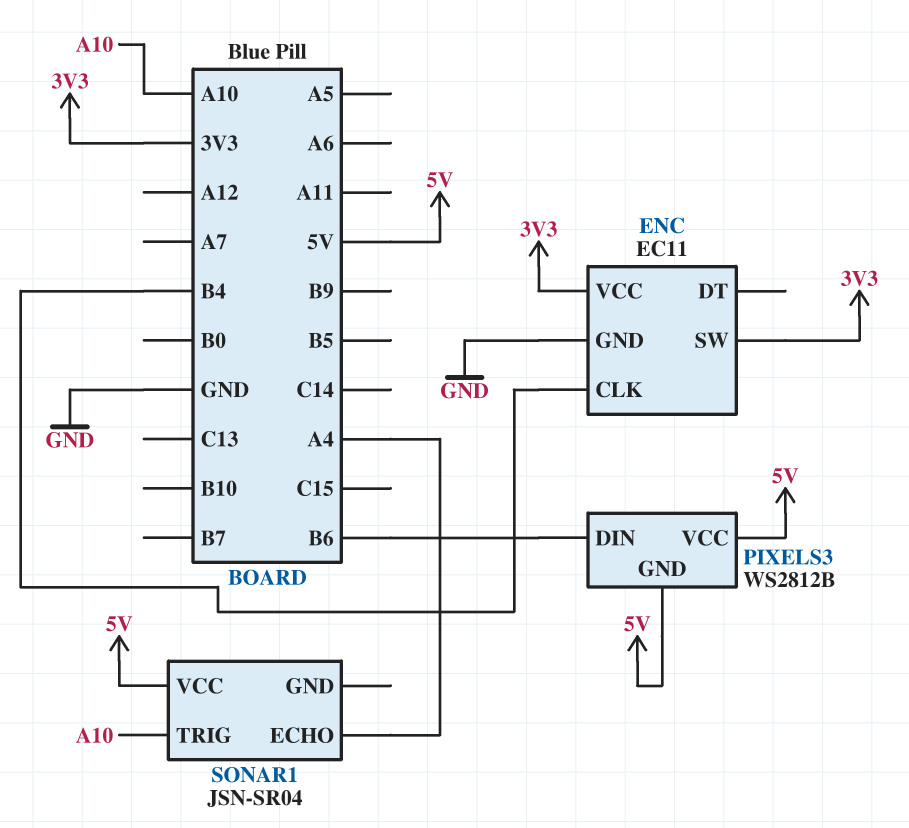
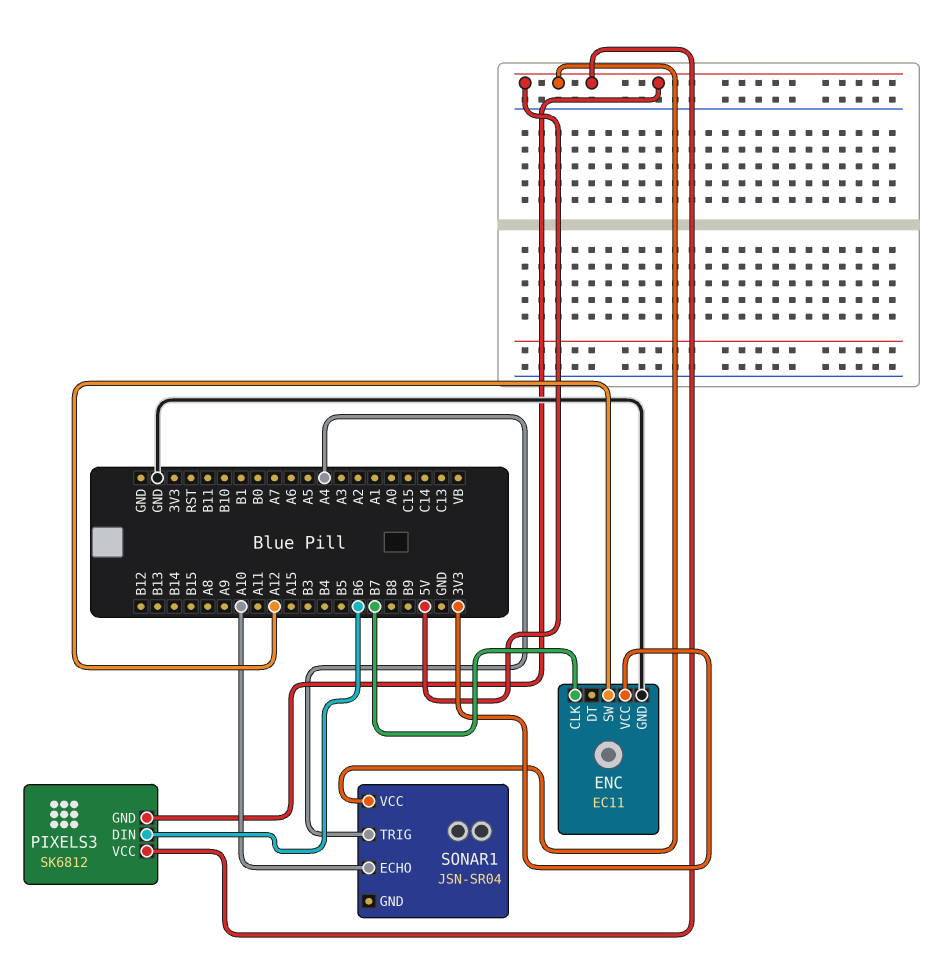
ENC pin CLK: B4 -> B7
ENC pin SW: 3V3 -> A12
PIXELS3: WS2812B -> SK6812
SONAR1 pin ECHO: A4 -> A10
SONAR1 pin TRIG: A10 -> A4

